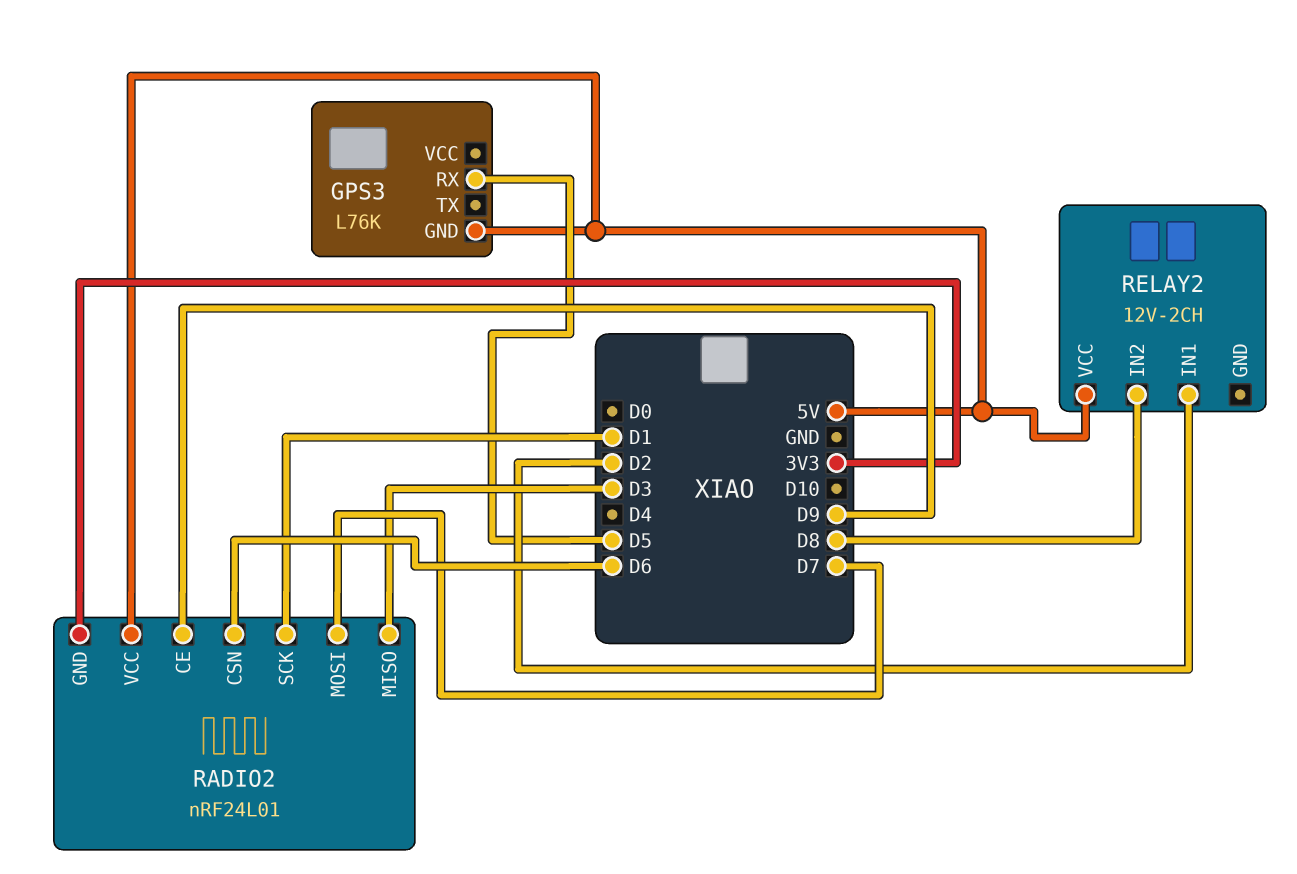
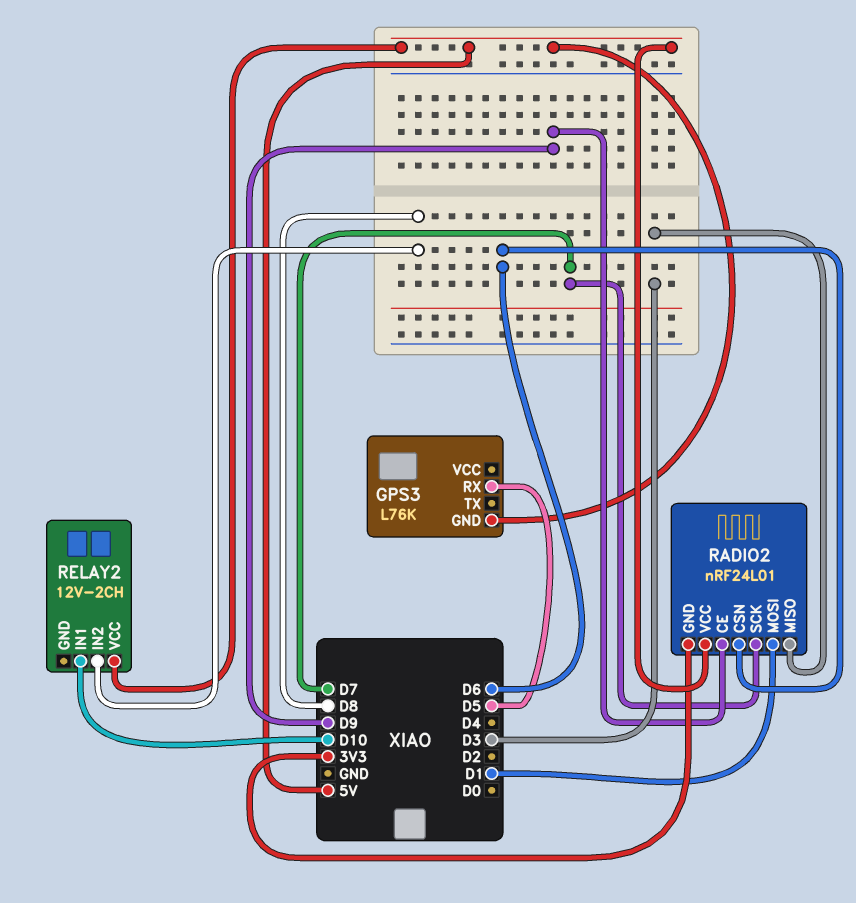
RADIO2 pin MOSI: D7 -> D1
RADIO2 pin SCK: D1 -> D7
RELAY2 pin IN1: D2 -> D10

